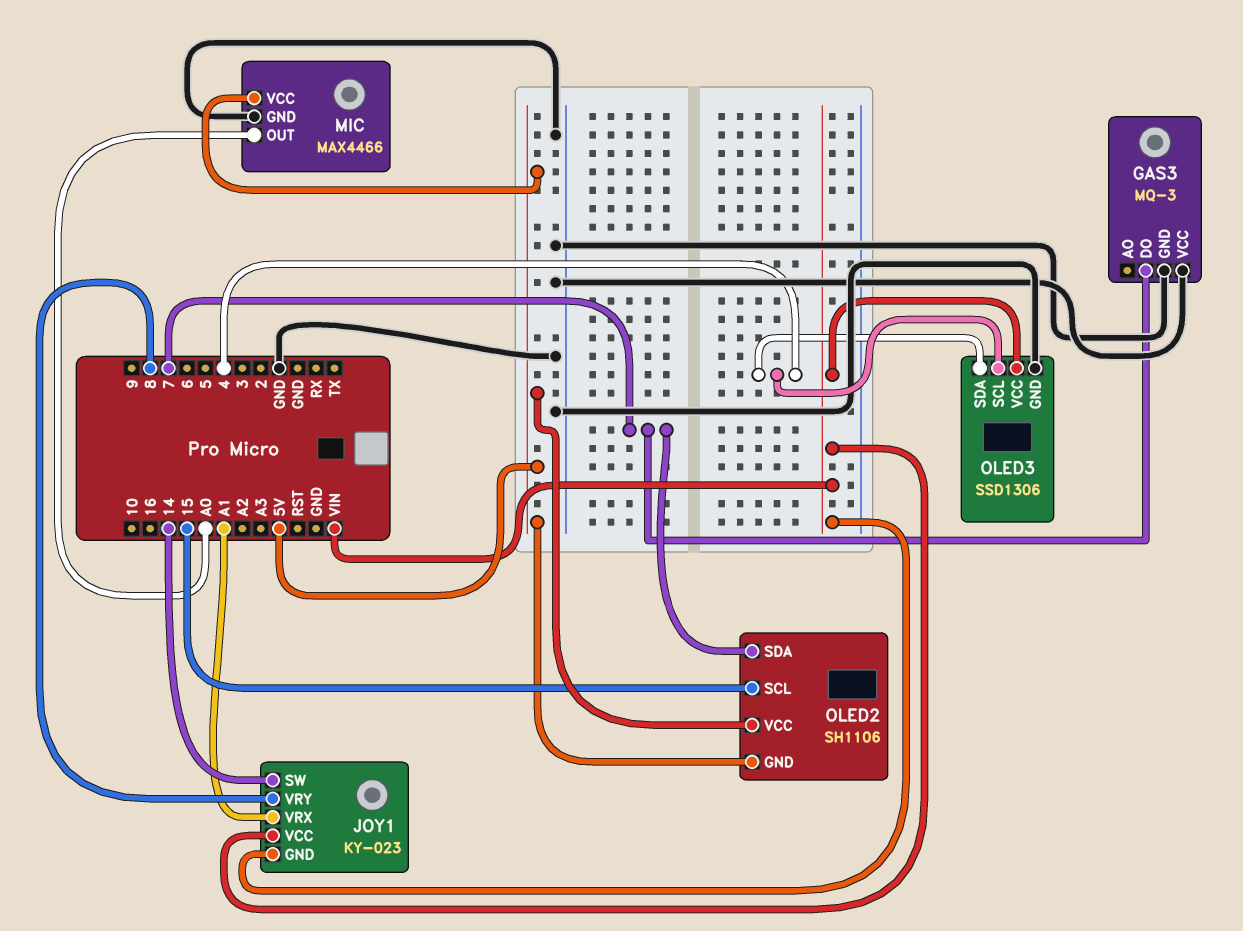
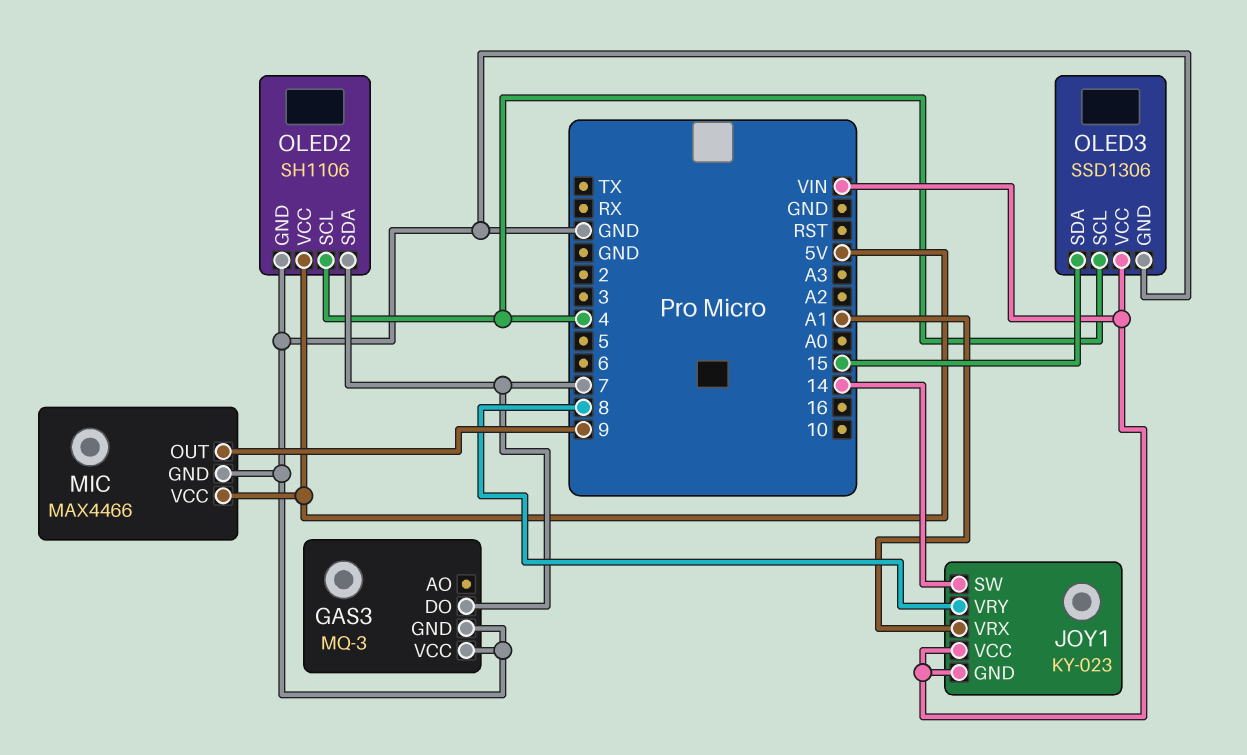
MIC pin OUT: A0 -> 9
OLED2 pin GND: 5V -> GND
OLED2 pin SCL: 15 -> 4
OLED3 pin SDA: 4 -> 15

